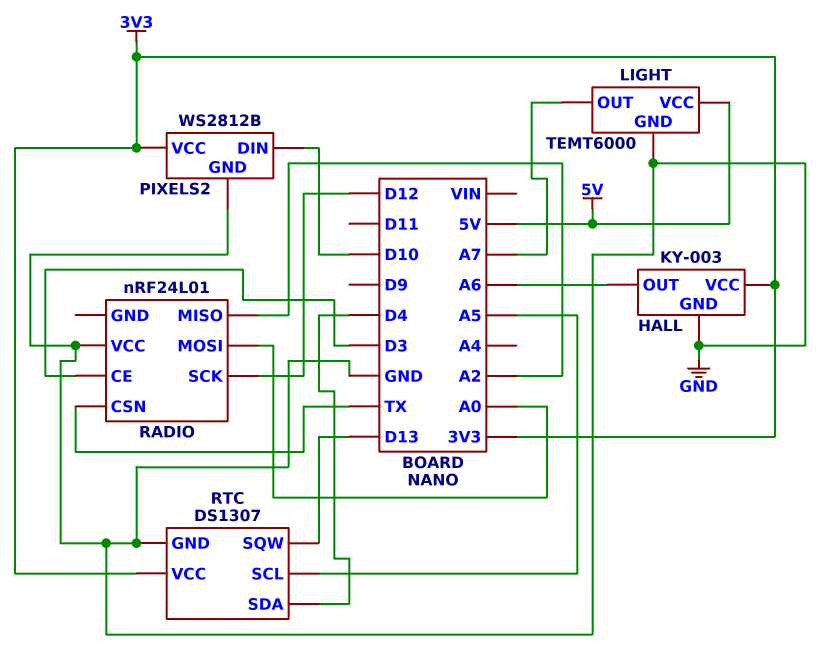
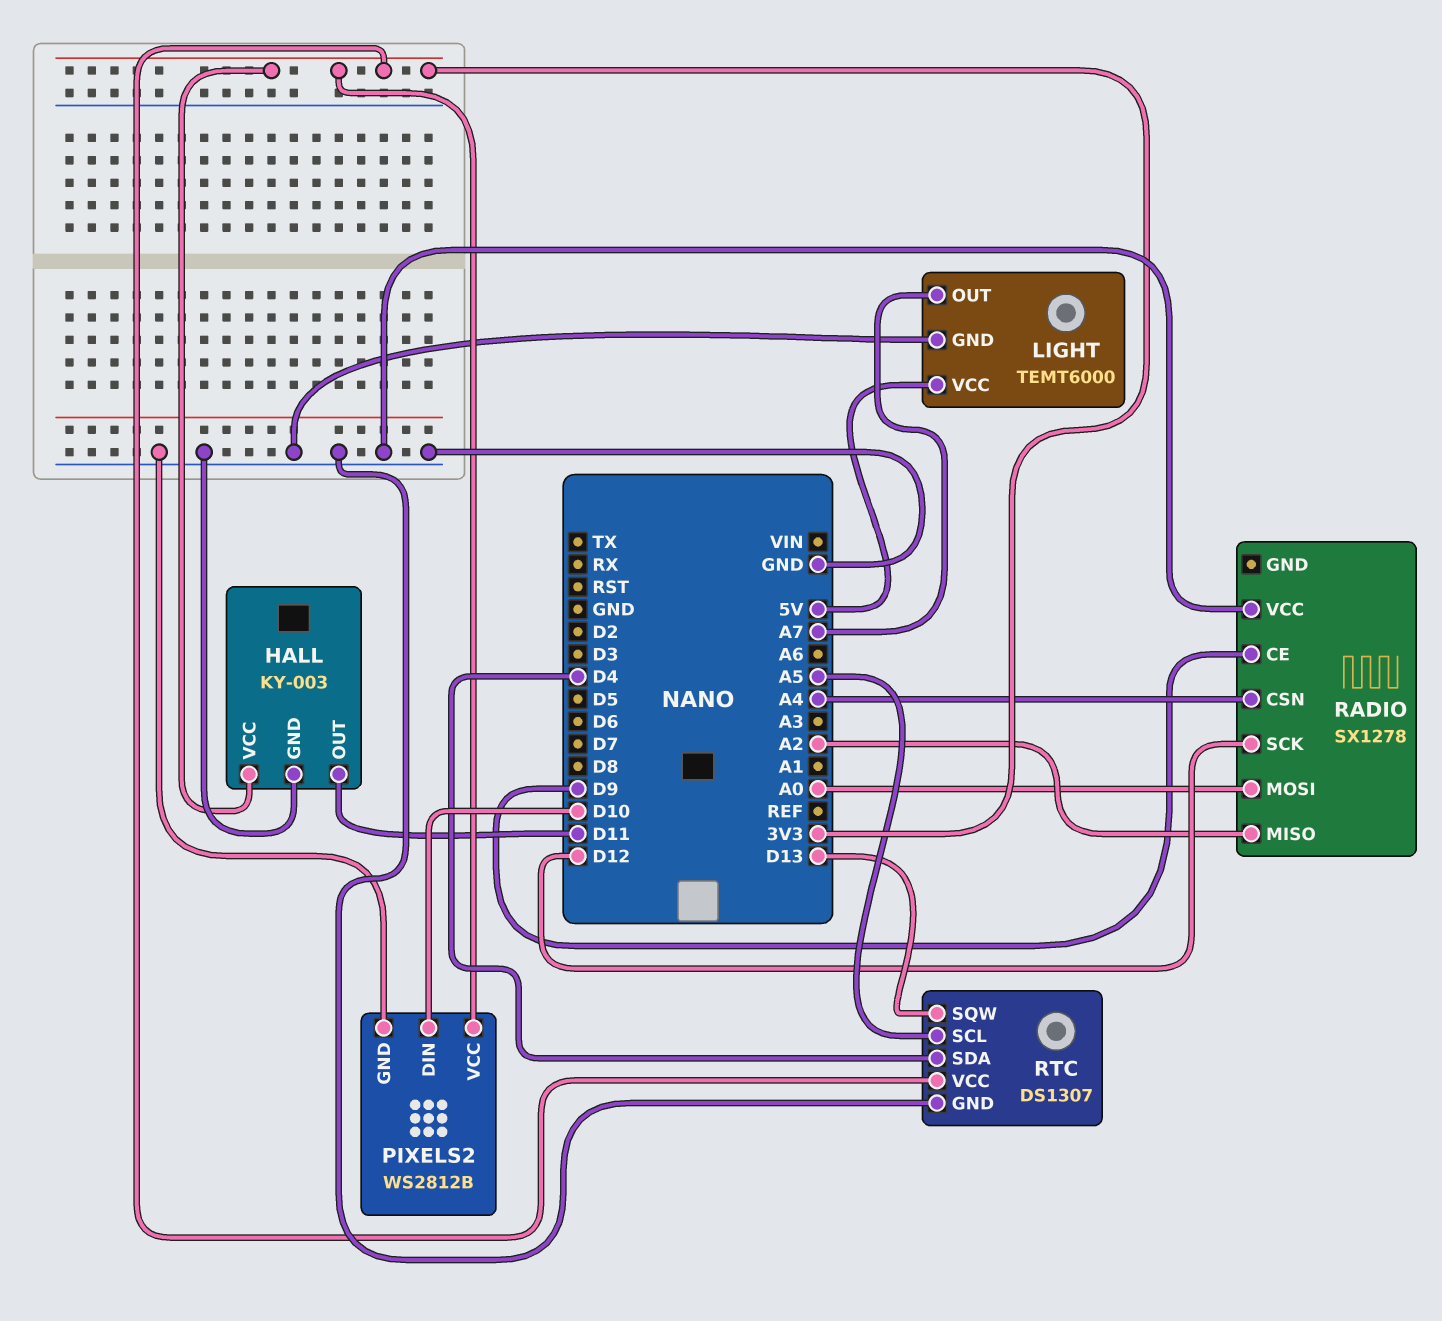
HALL pin OUT: A6 -> D11
RADIO: nRF24L01 -> SX1278
RADIO pin CE: D3 -> D9
RADIO pin CSN: TX -> A4

